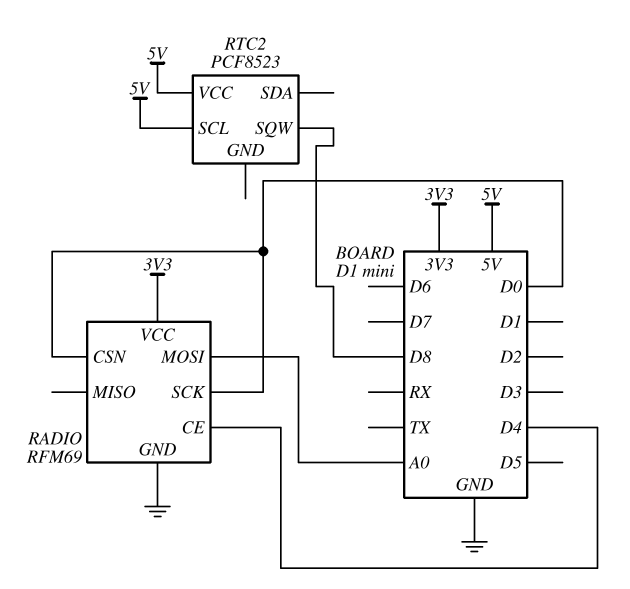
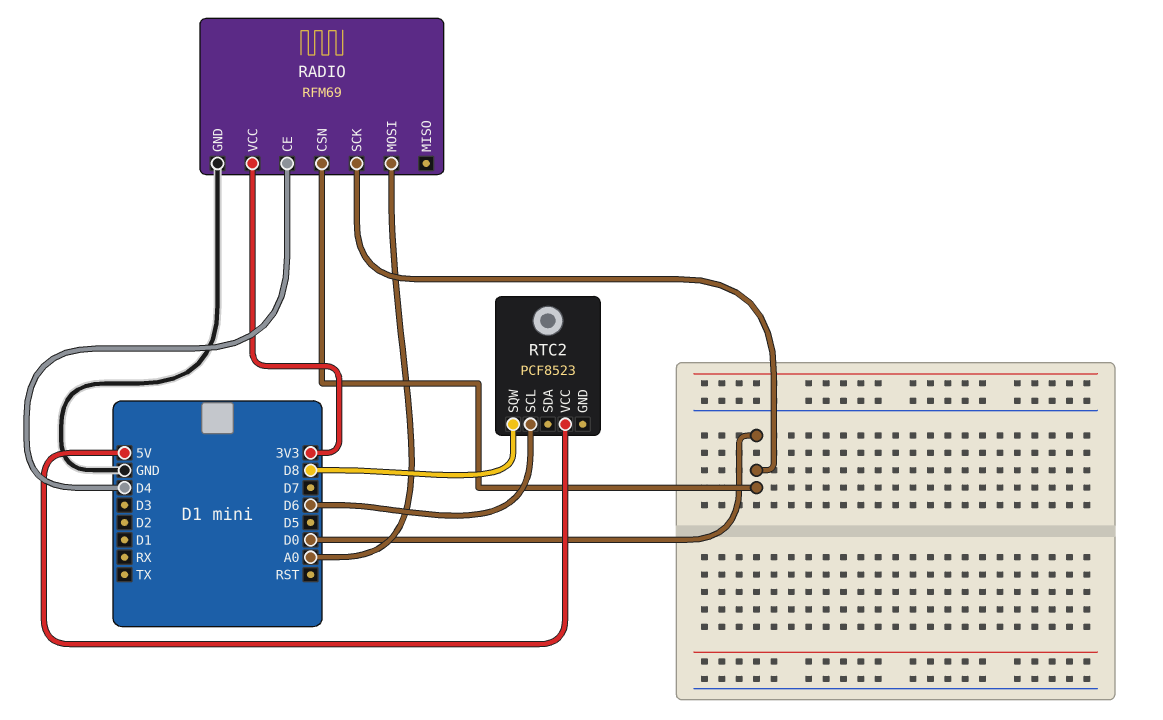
RTC2 pin SCL: 5V -> D6

